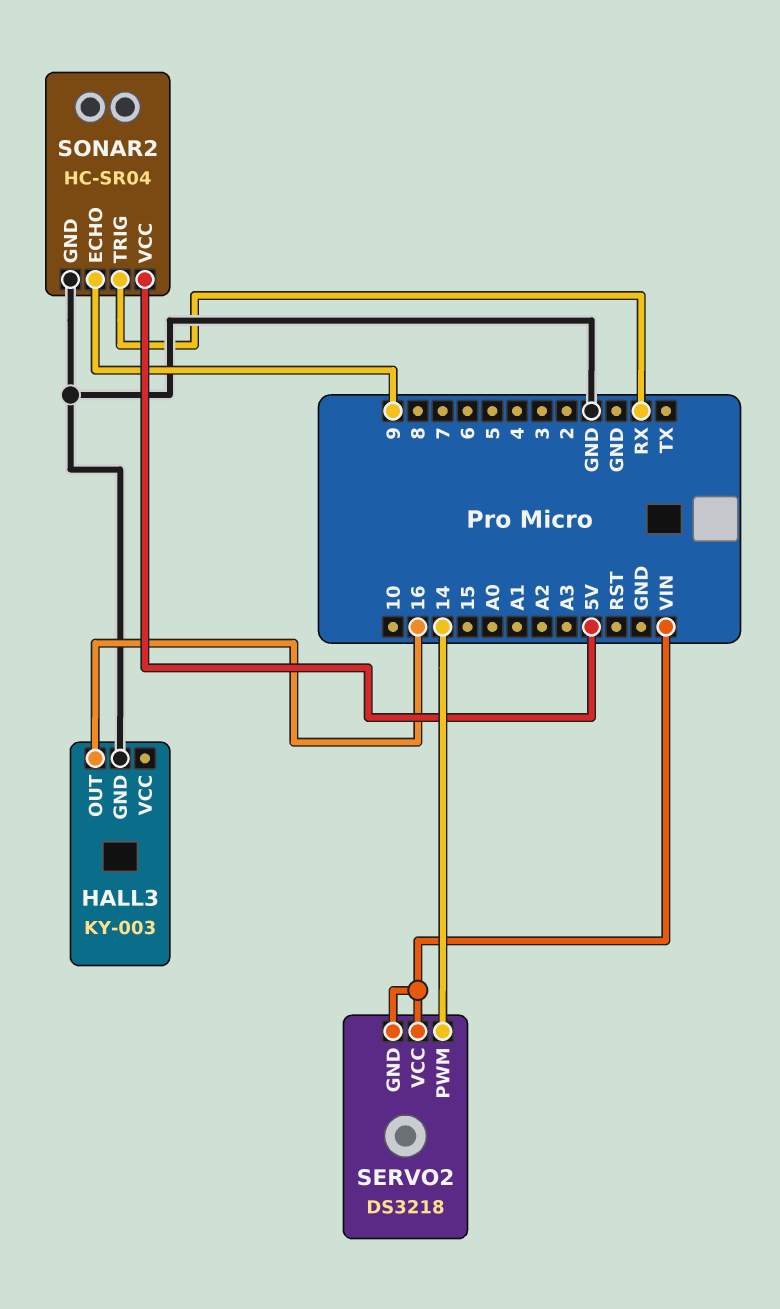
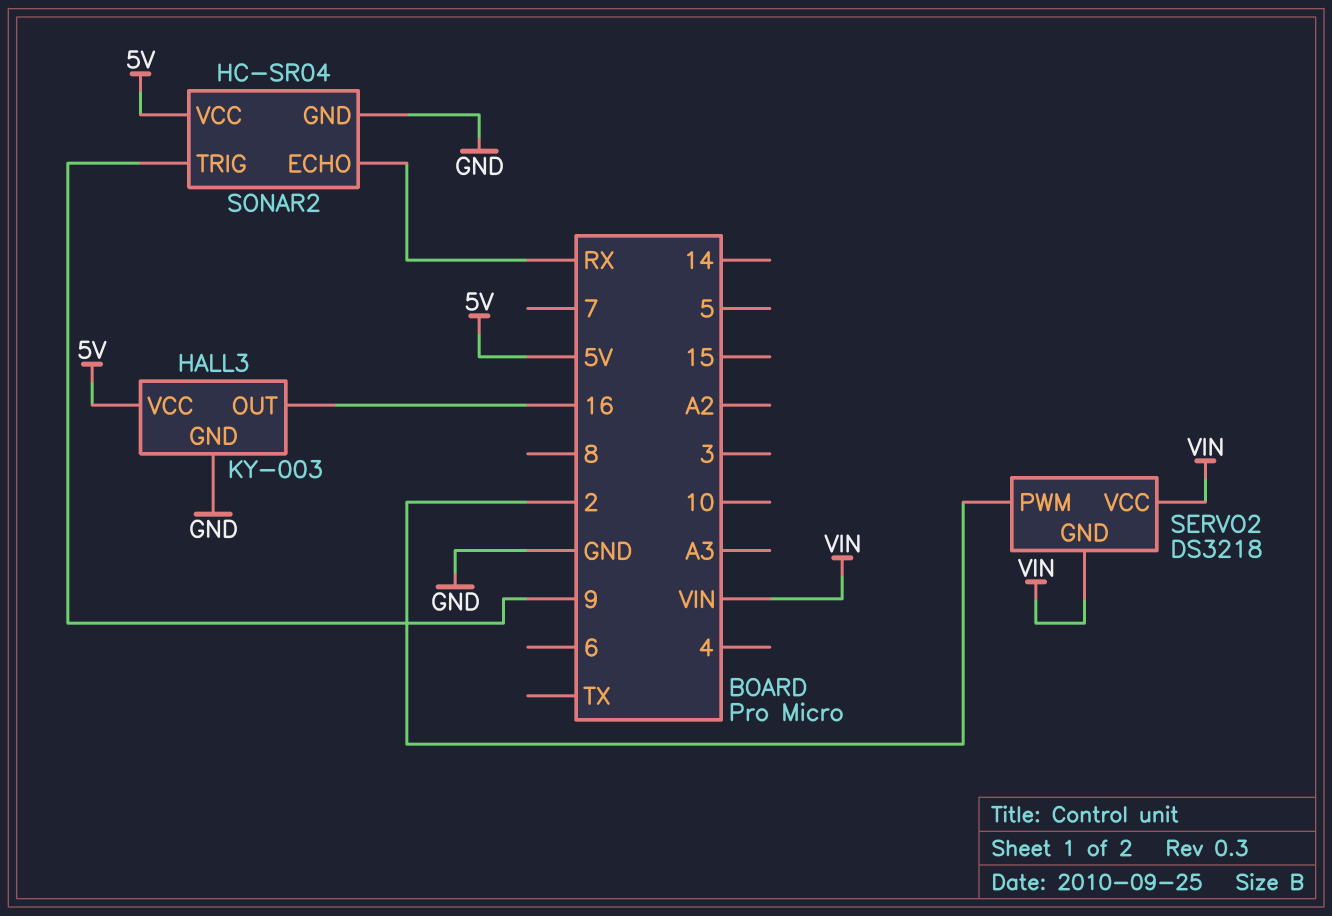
HALL3 pin VCC: none -> 5V
SERVO2 pin PWM: 14 -> 2
SONAR2 pin ECHO: 9 -> RX
SONAR2 pin TRIG: RX -> 9

